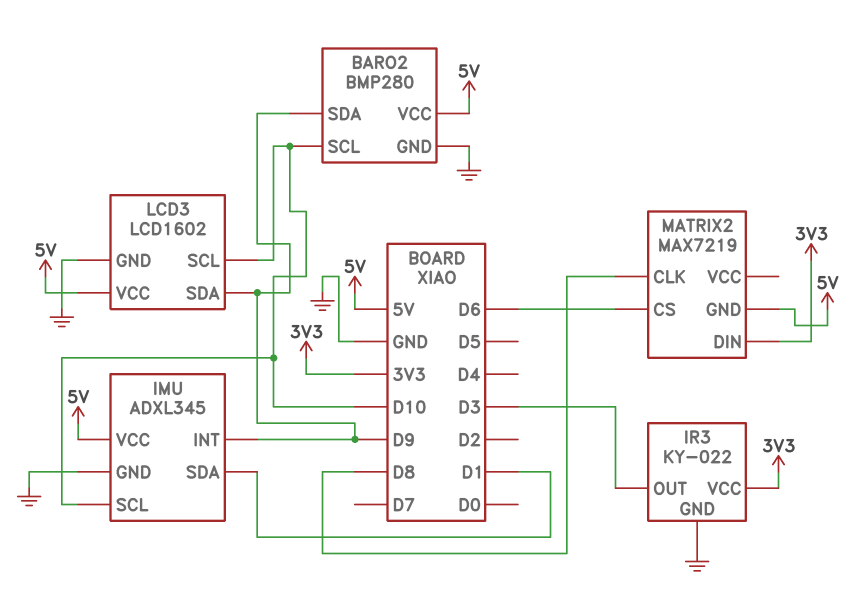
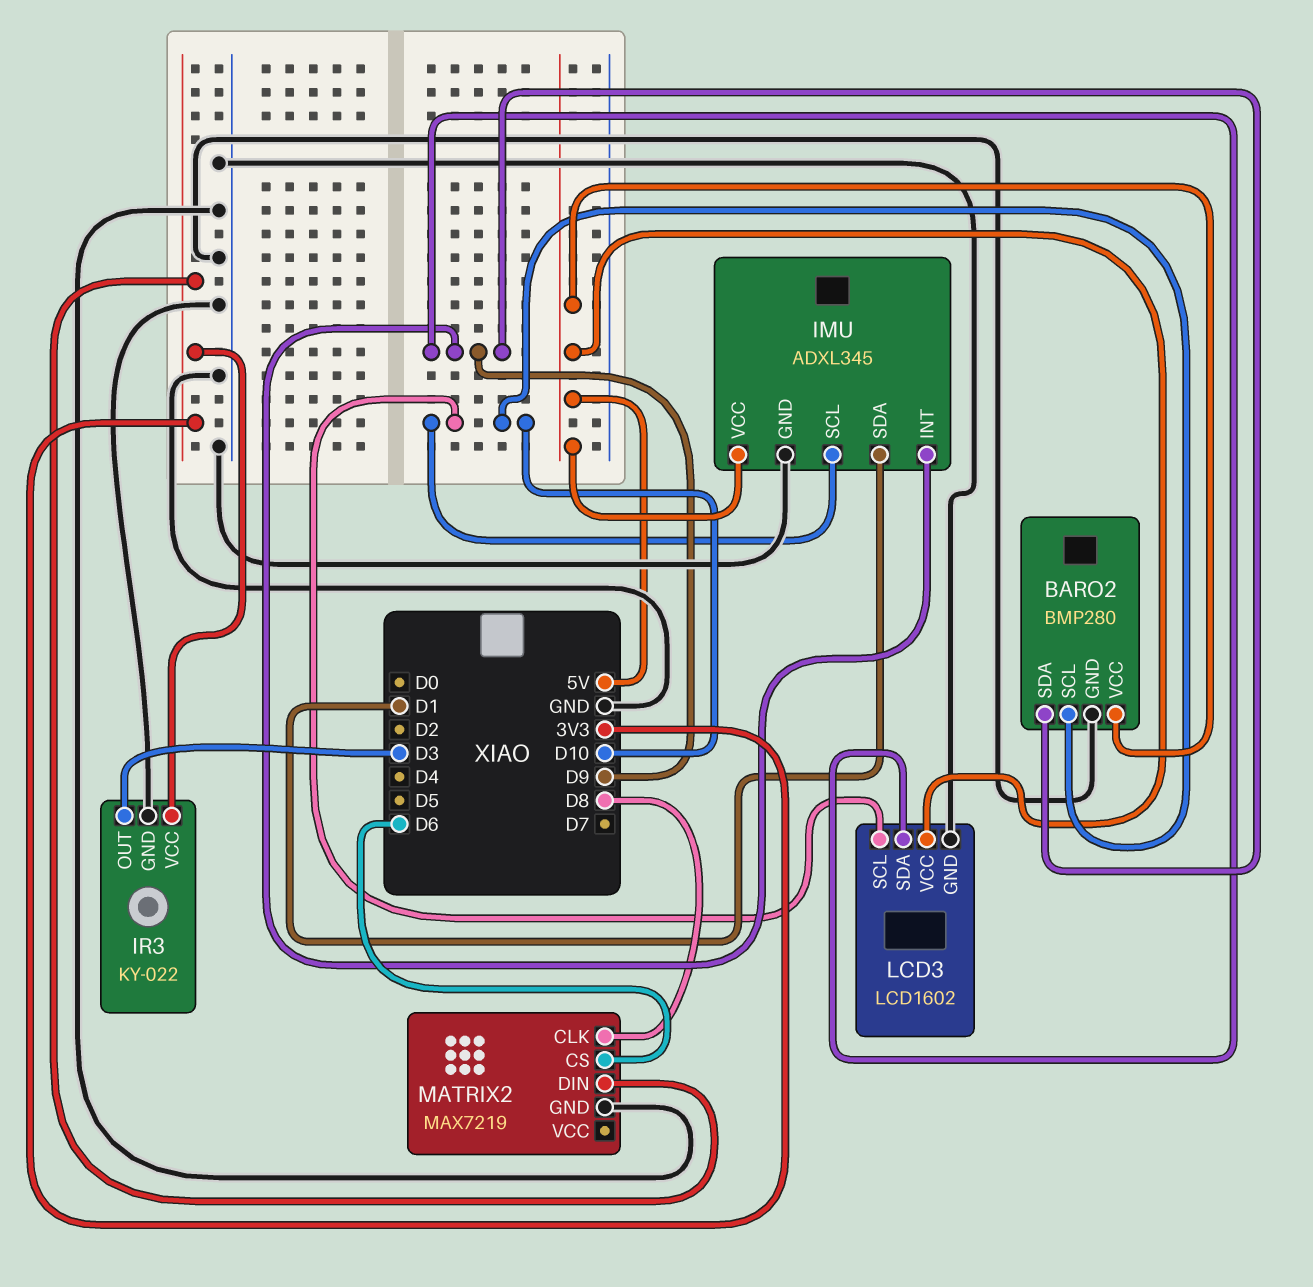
MATRIX2 pin GND: 5V -> GND

